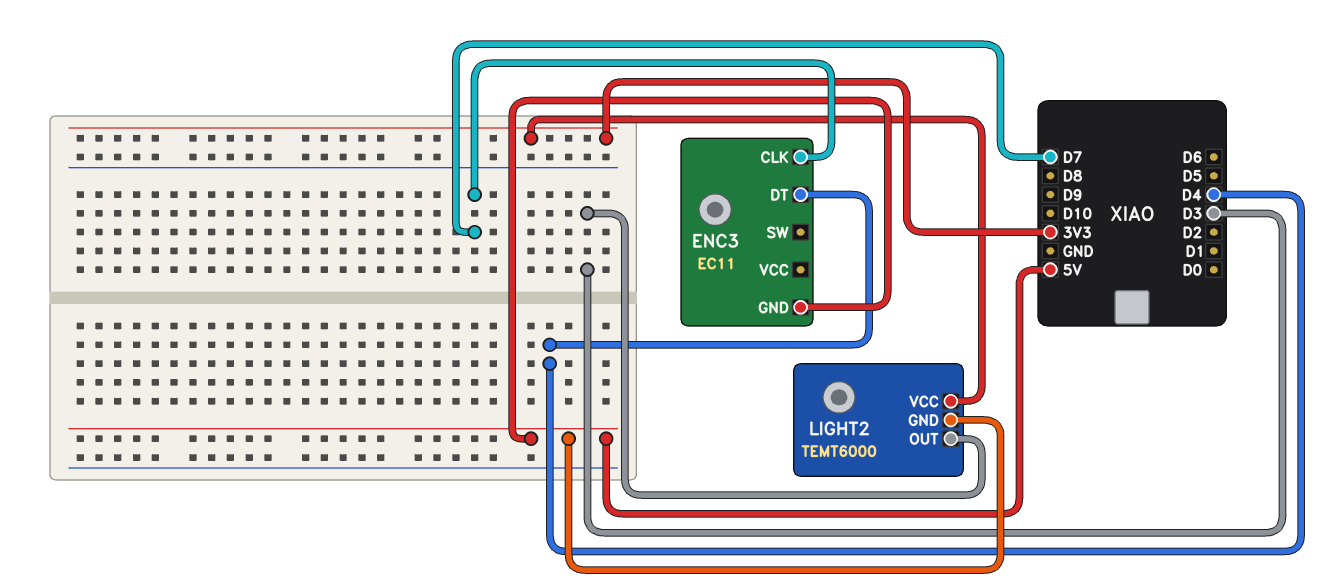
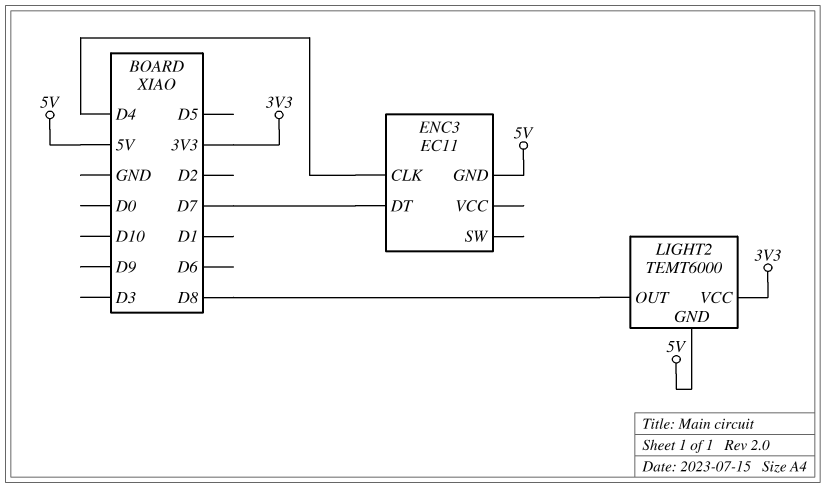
ENC3 pin CLK: D7 -> D4
ENC3 pin DT: D4 -> D7
LIGHT2 pin OUT: D3 -> D8

